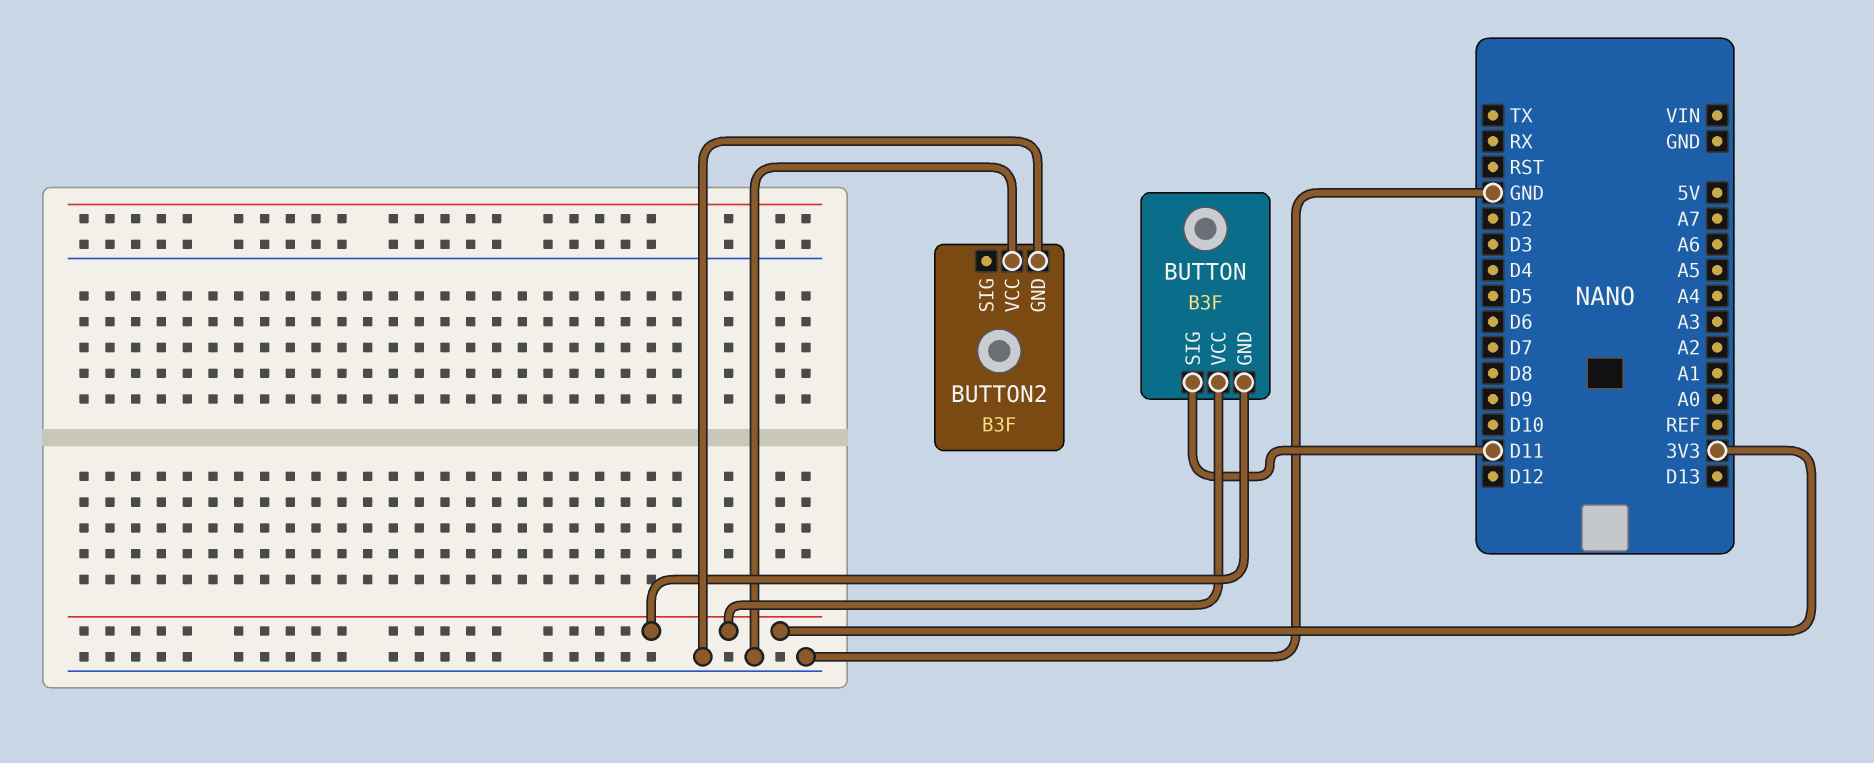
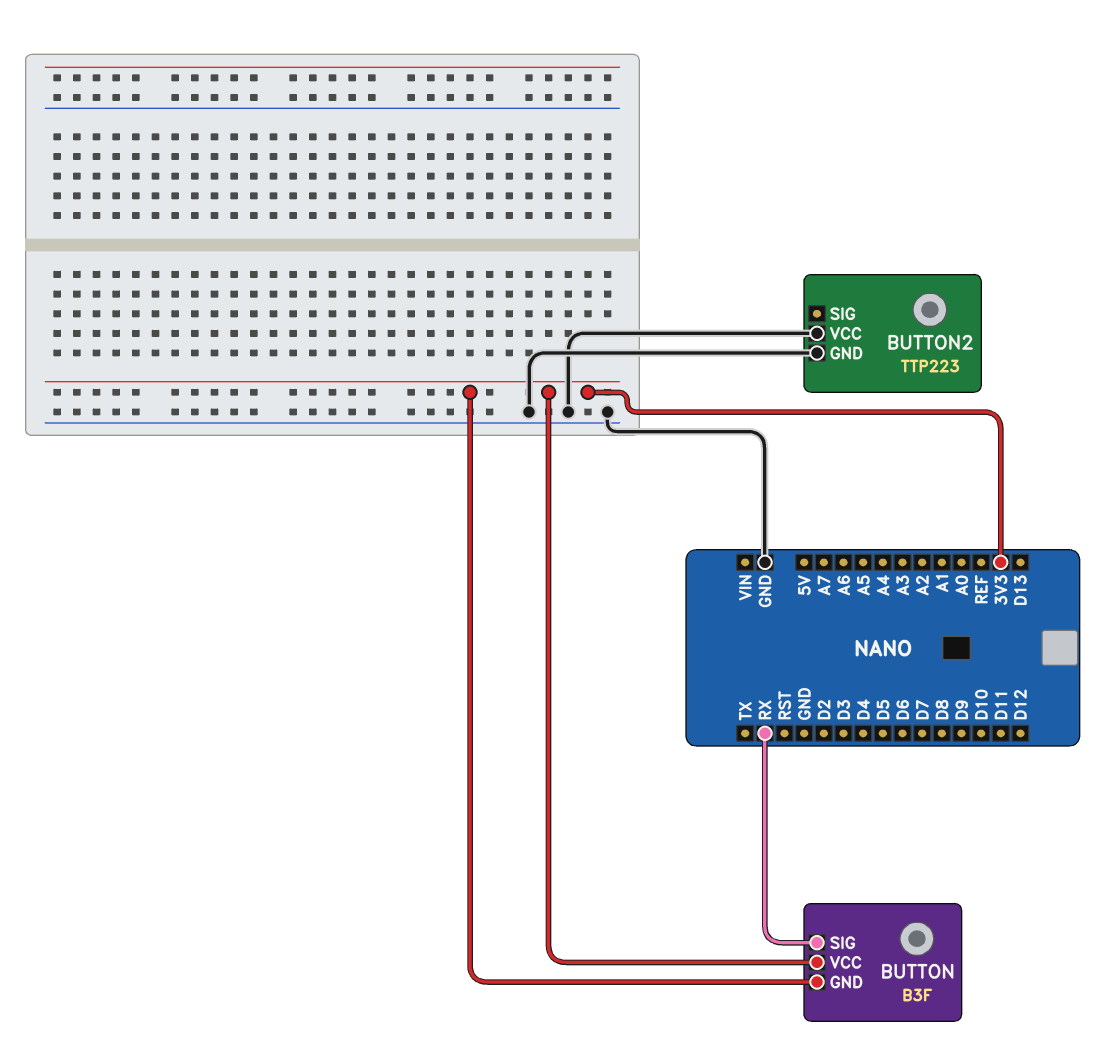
BUTTON pin SIG: D11 -> RX
BUTTON2: B3F -> TTP223

